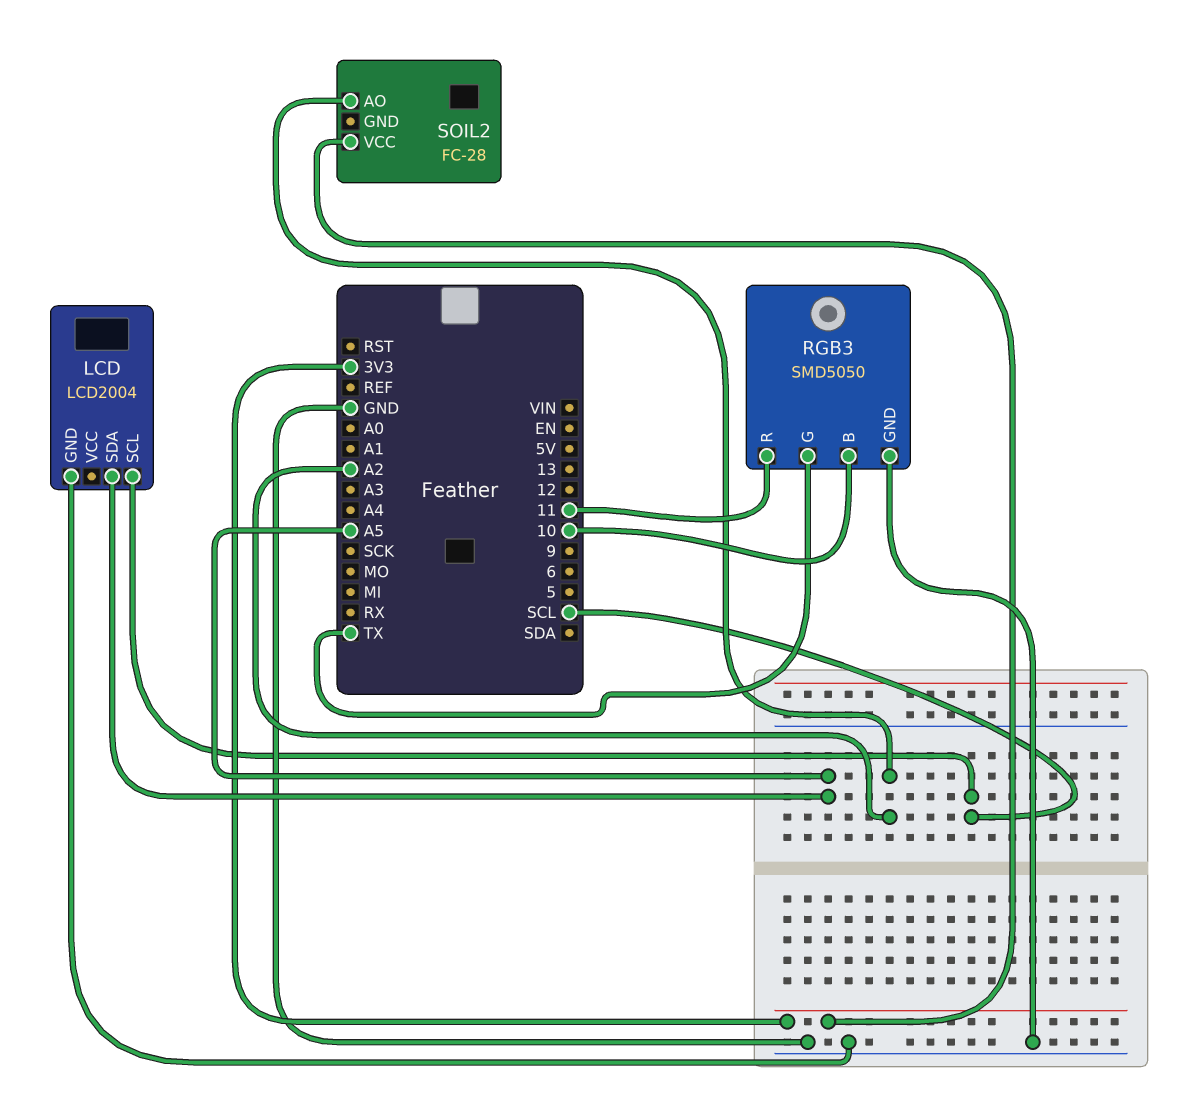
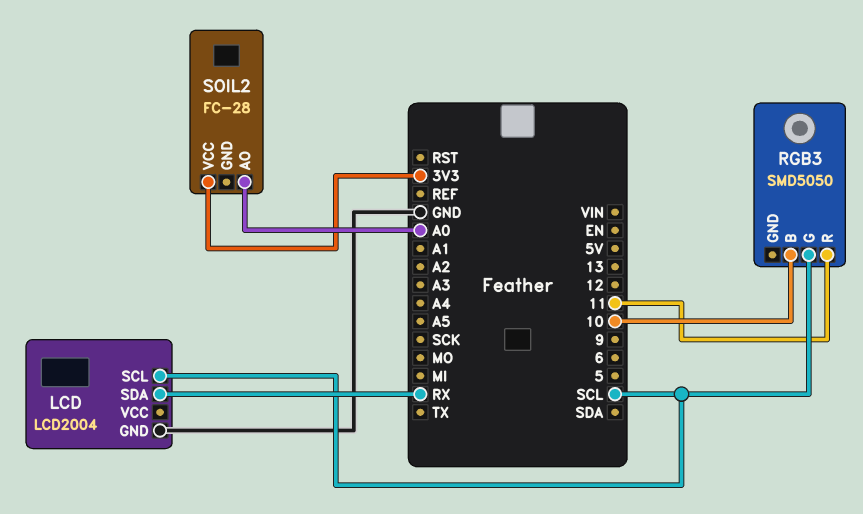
LCD pin SDA: A5 -> RX
RGB3 pin G: TX -> SCL
RGB3 pin GND: GND -> none
SOIL2 pin AO: A2 -> A0

